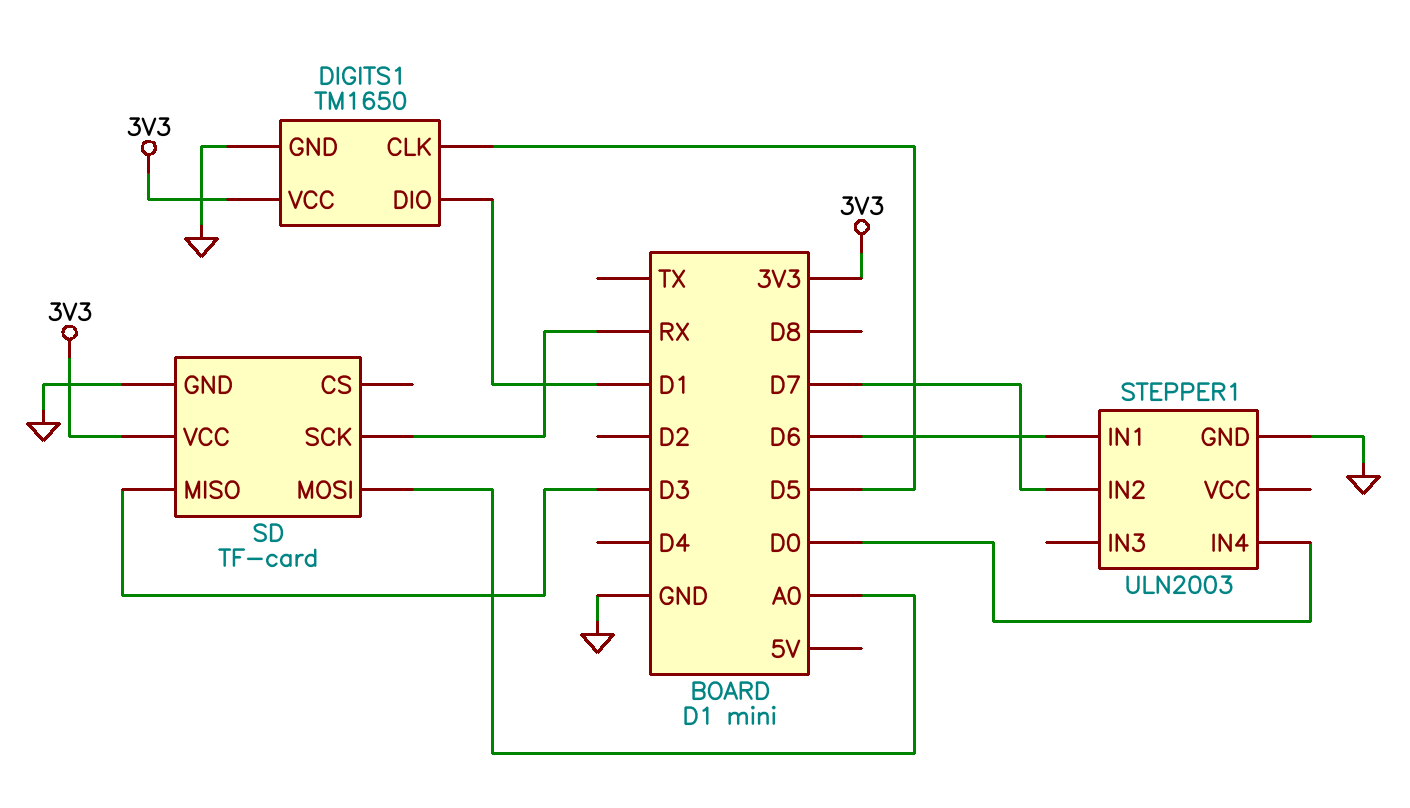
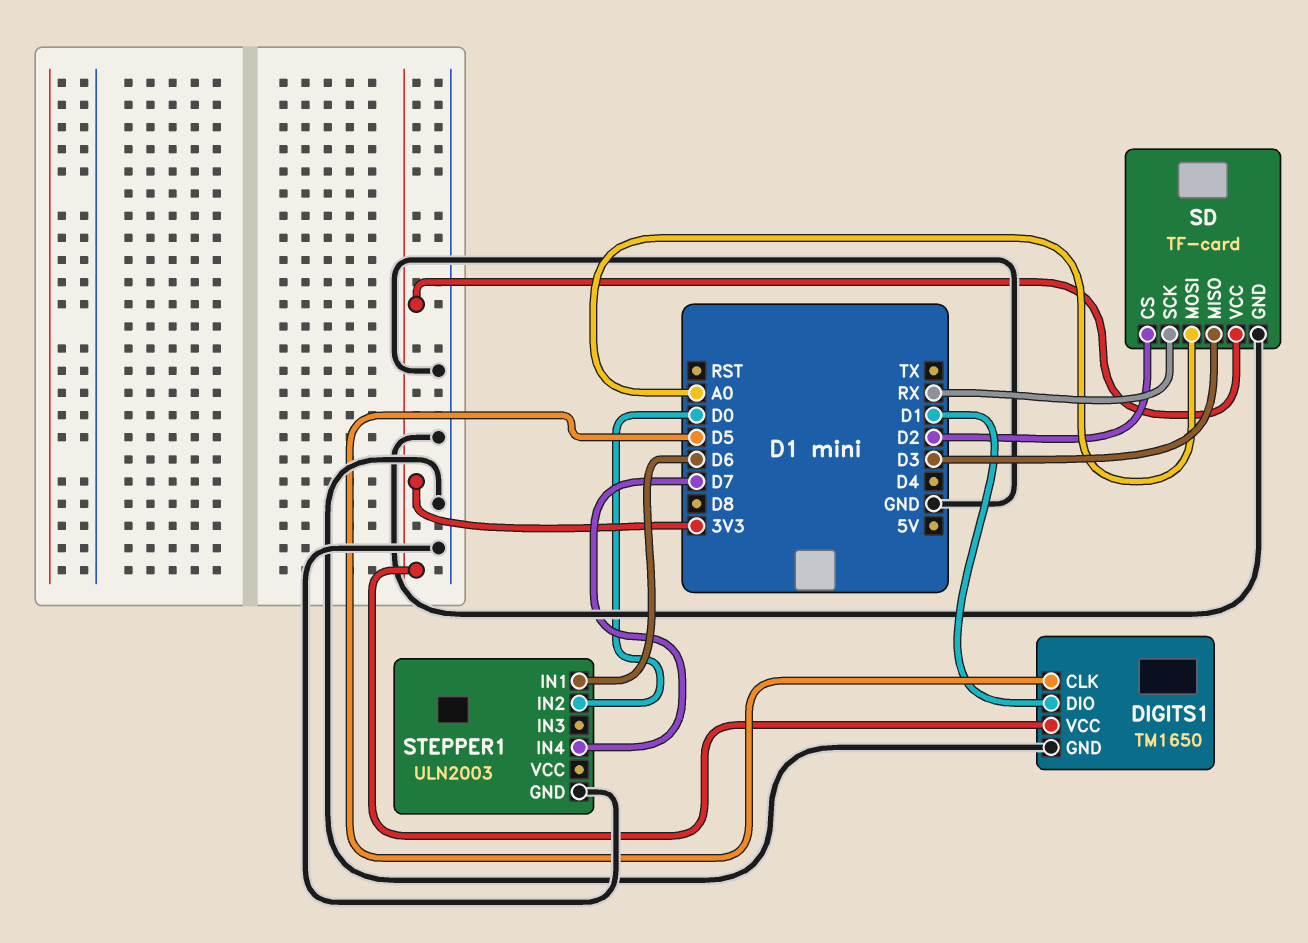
SD pin CS: none -> D2
STEPPER1 pin IN2: D7 -> D0
STEPPER1 pin IN4: D0 -> D7

